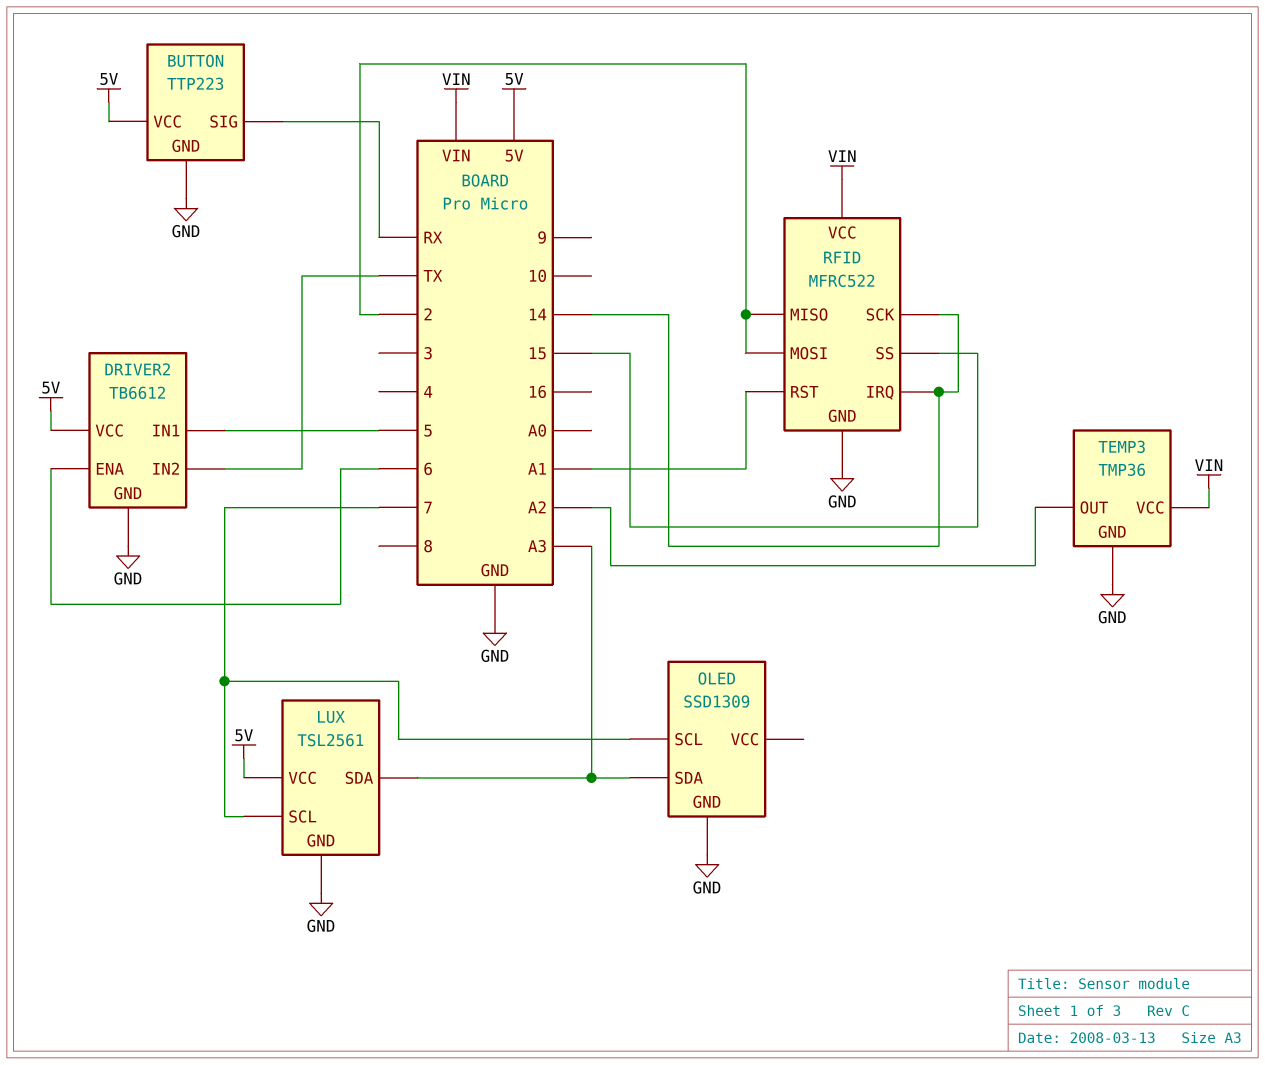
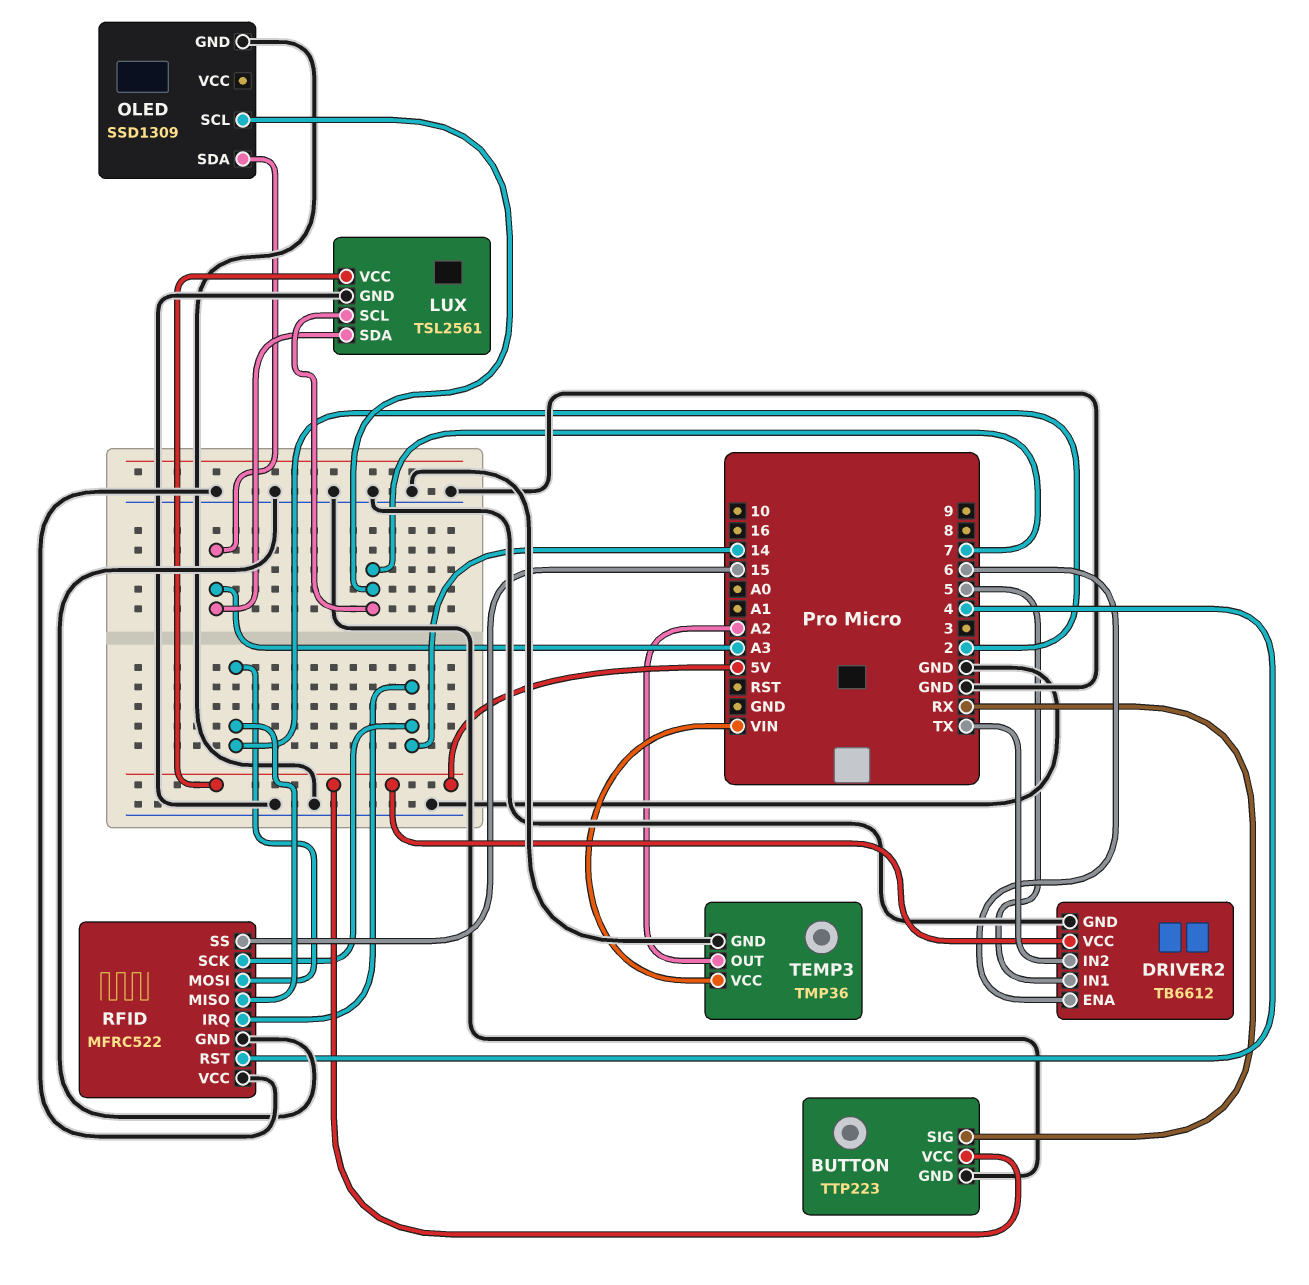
RFID pin RST: A1 -> 4
RFID pin VCC: VIN -> GND

